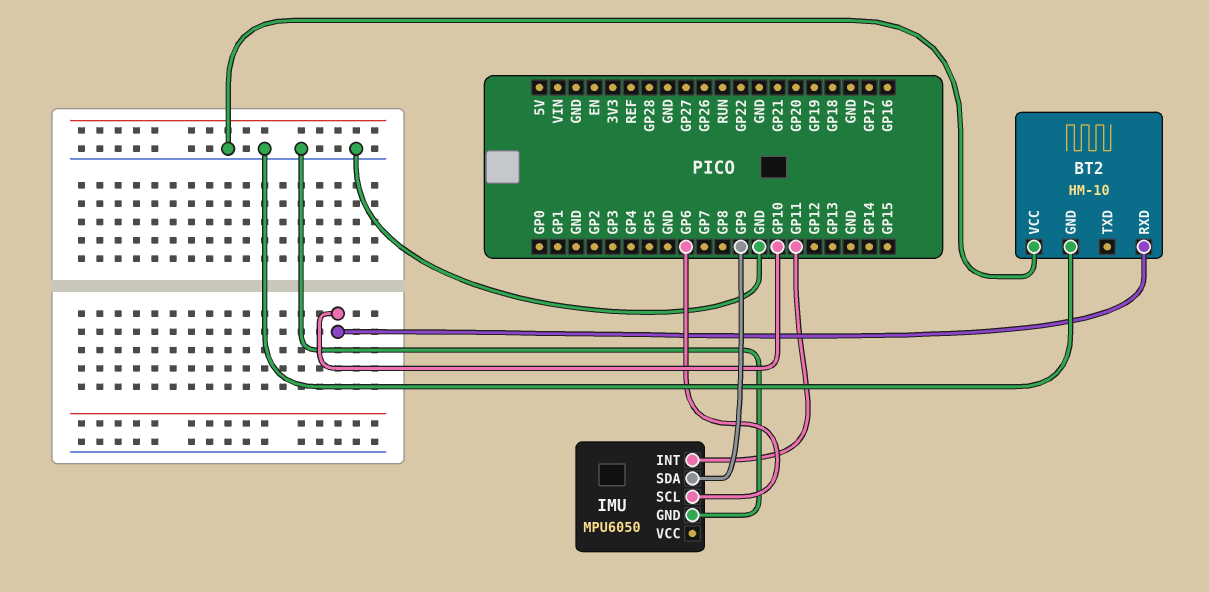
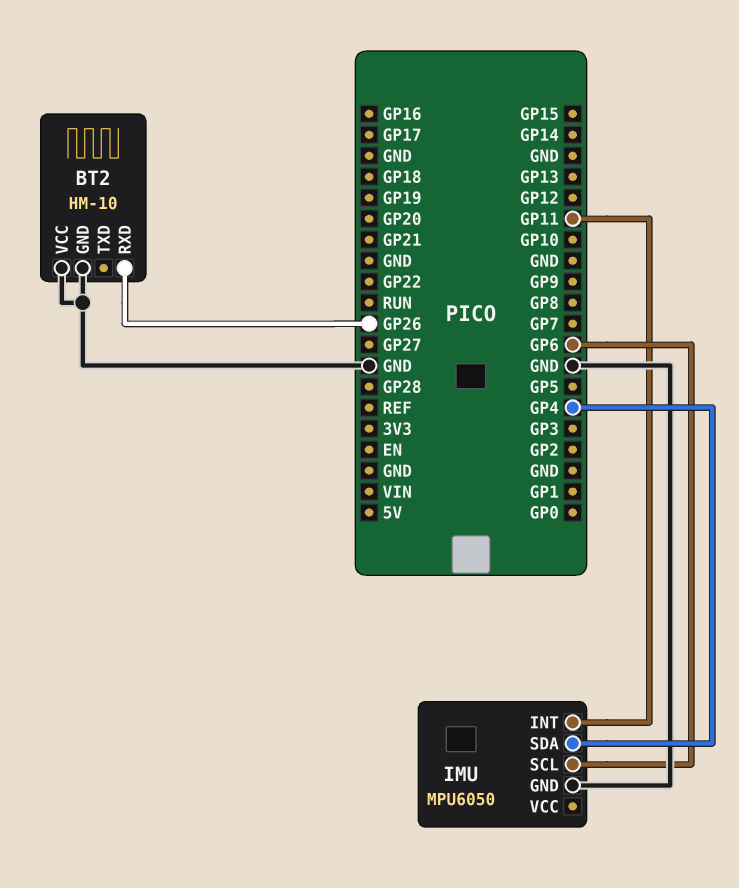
BT2 pin RXD: GP10 -> GP26
IMU pin SDA: GP9 -> GP4

